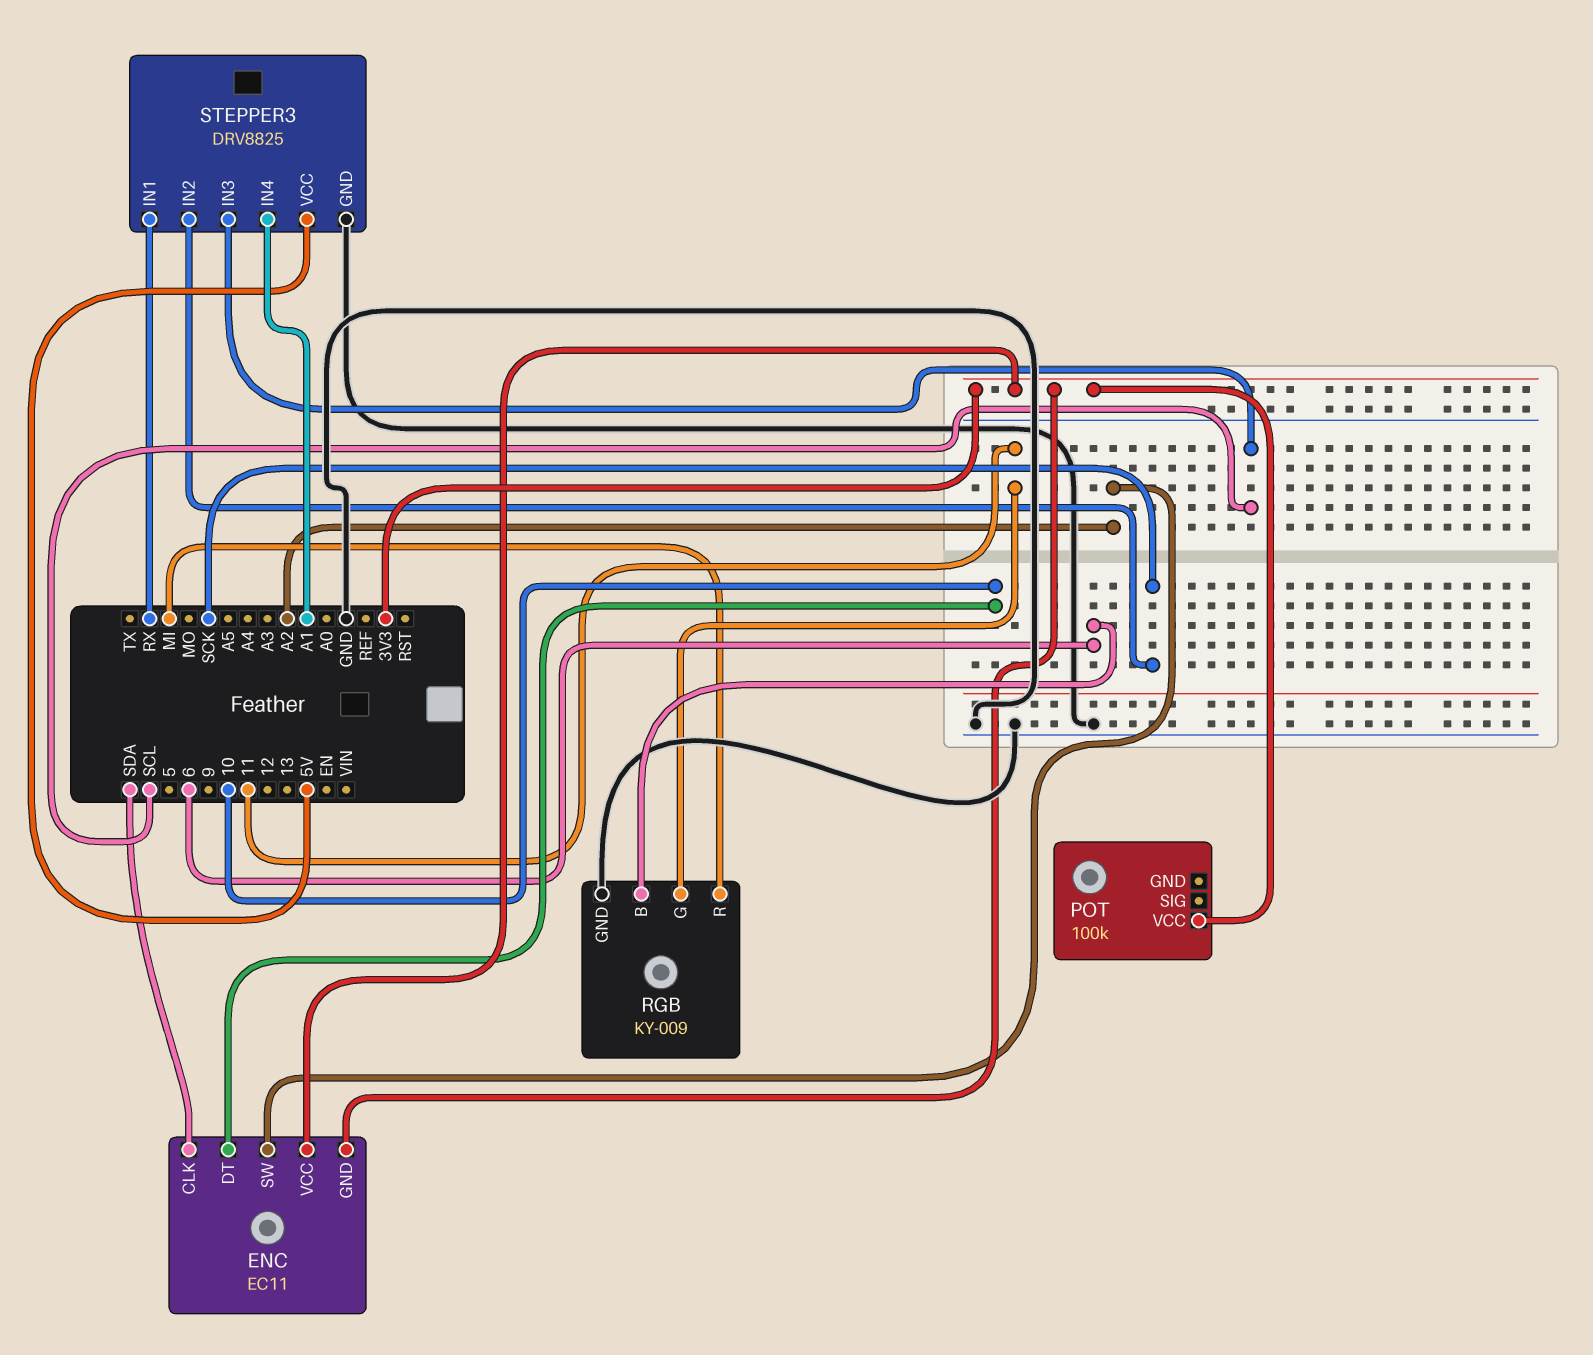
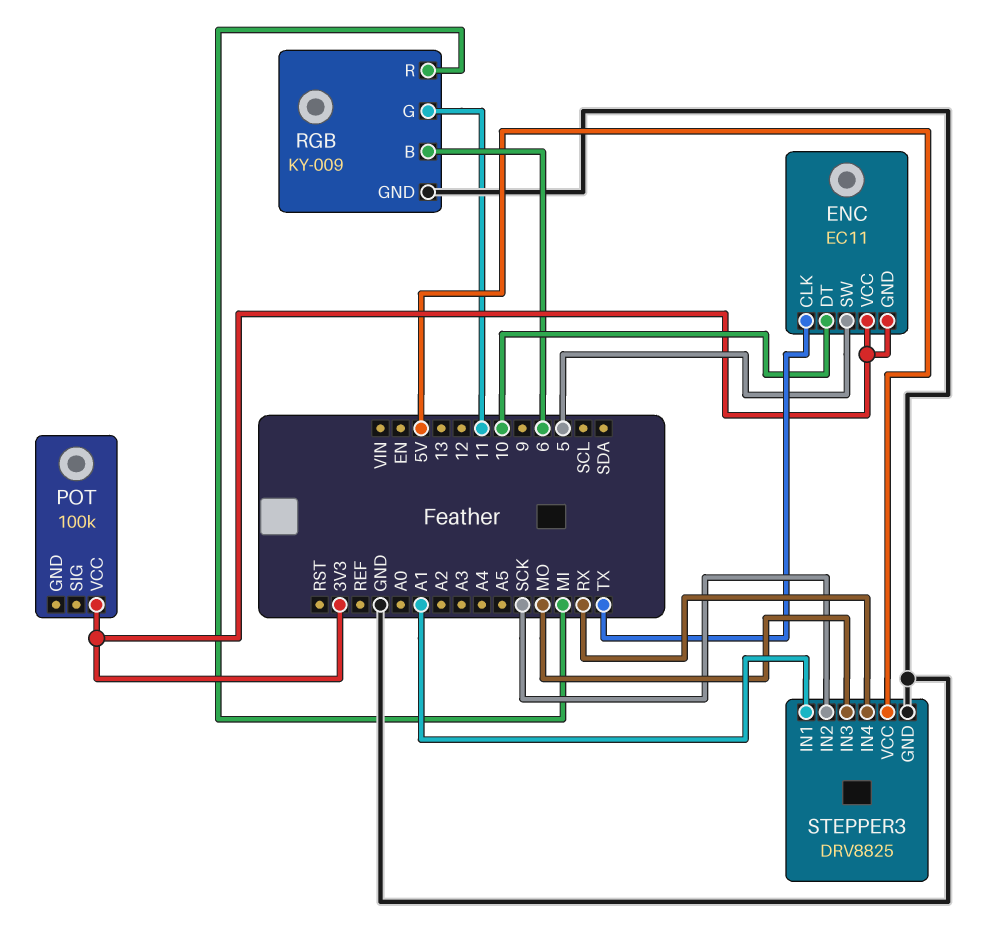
ENC pin CLK: SDA -> TX
ENC pin SW: A2 -> 5
STEPPER3 pin IN1: RX -> A1
STEPPER3 pin IN3: SCL -> MO
STEPPER3 pin IN4: A1 -> RX

